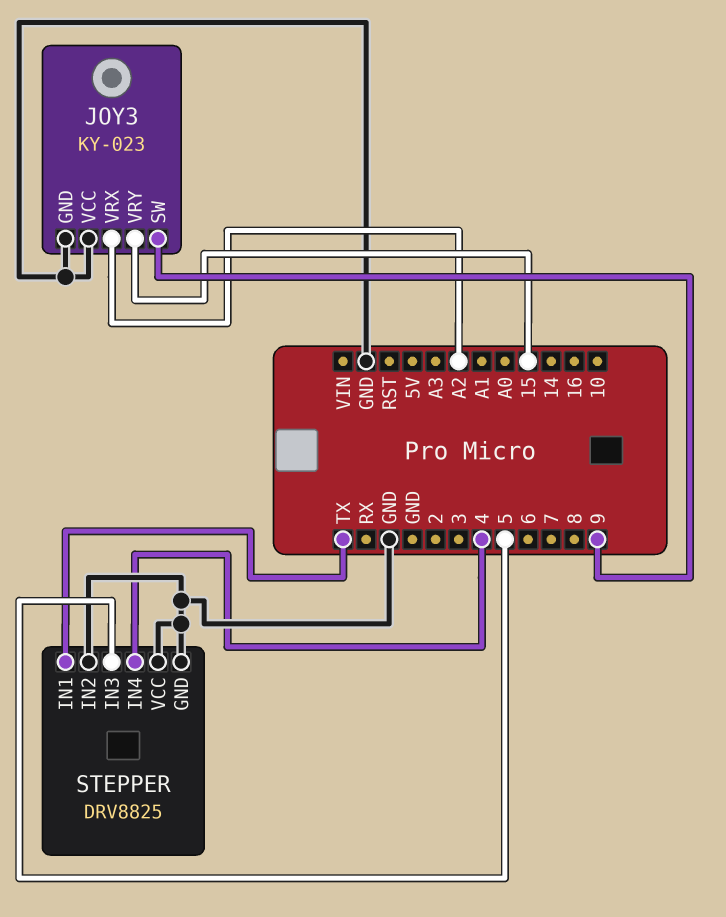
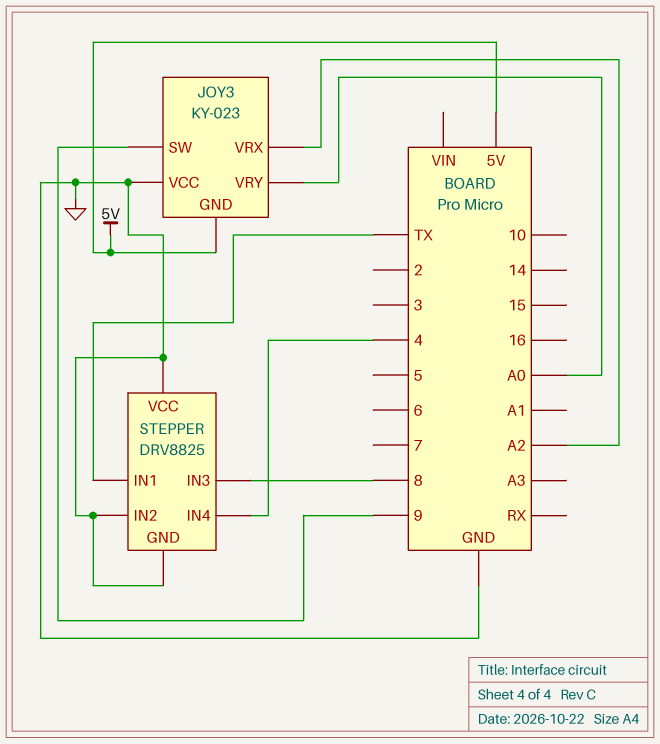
JOY3 pin GND: GND -> 5V
JOY3 pin VRY: 15 -> A0
STEPPER pin IN3: 5 -> 8

